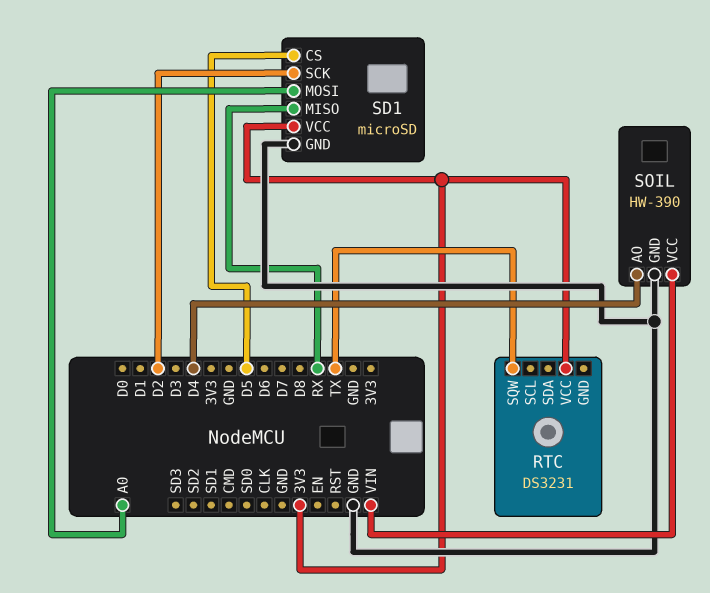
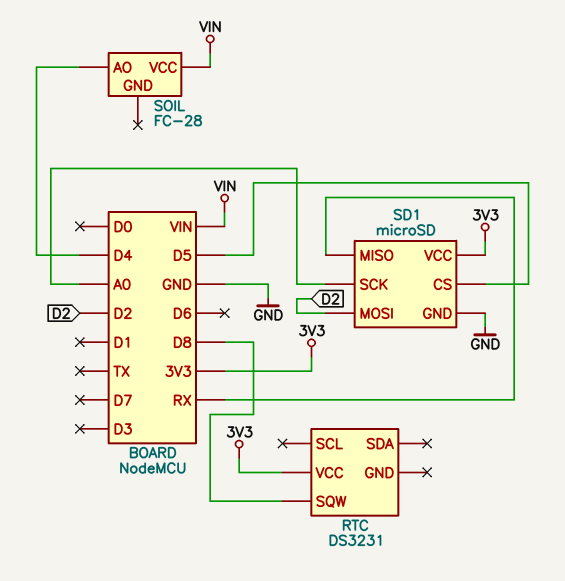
RTC pin SQW: TX -> D8
SD1 pin MOSI: A0 -> D2
SD1 pin SCK: D2 -> A0
SOIL: HW-390 -> FC-28
SOIL pin GND: GND -> none

